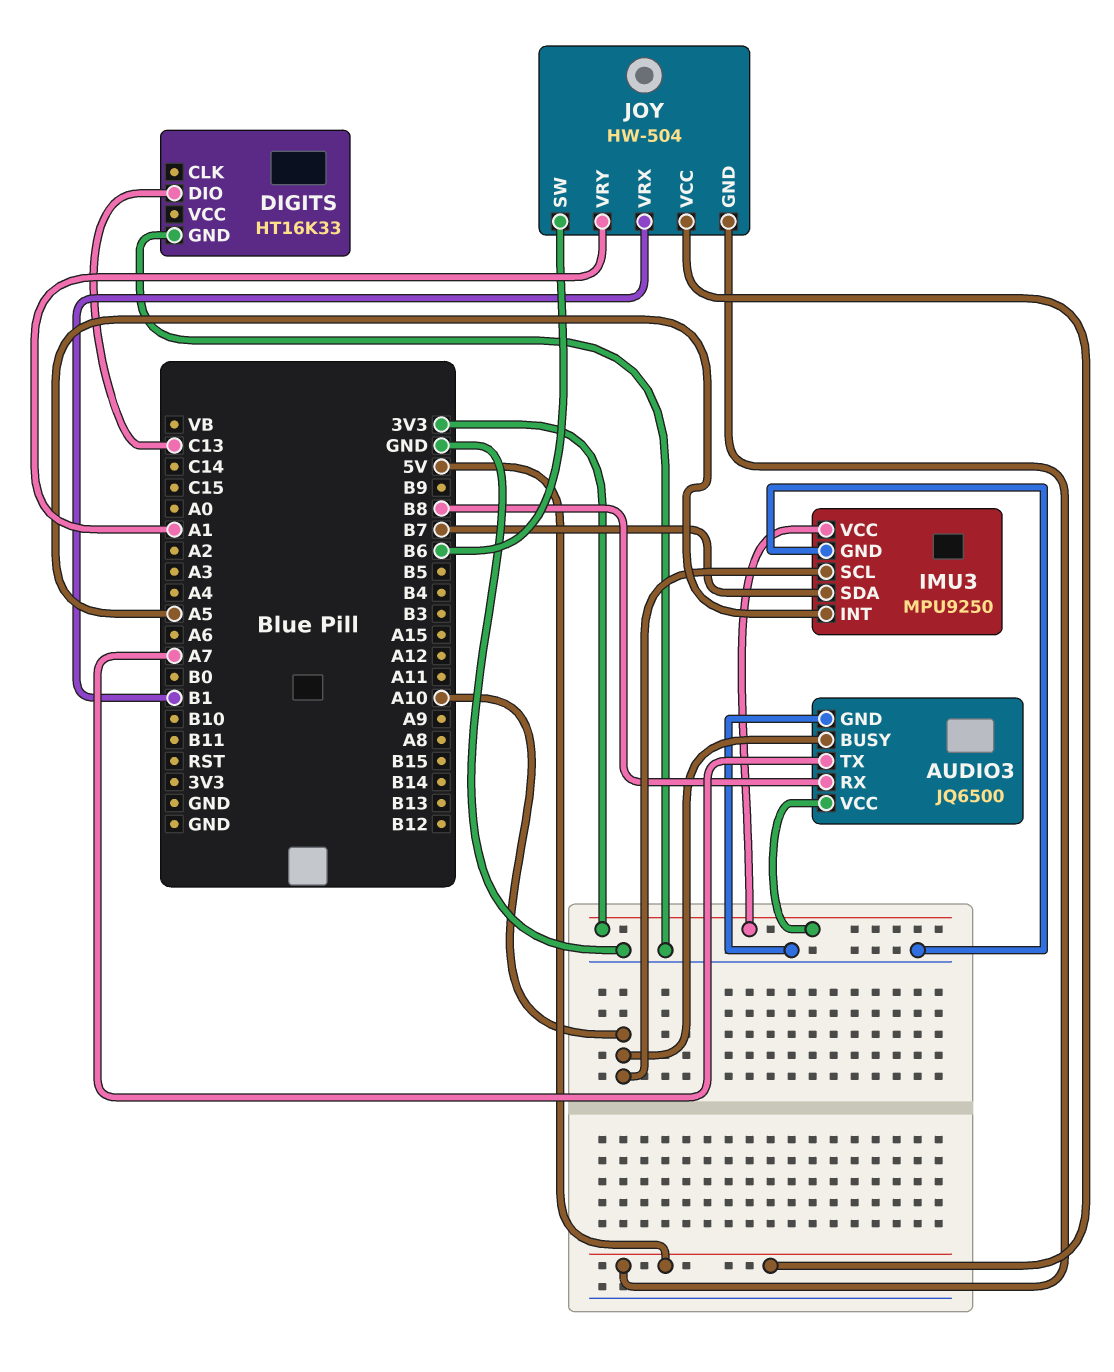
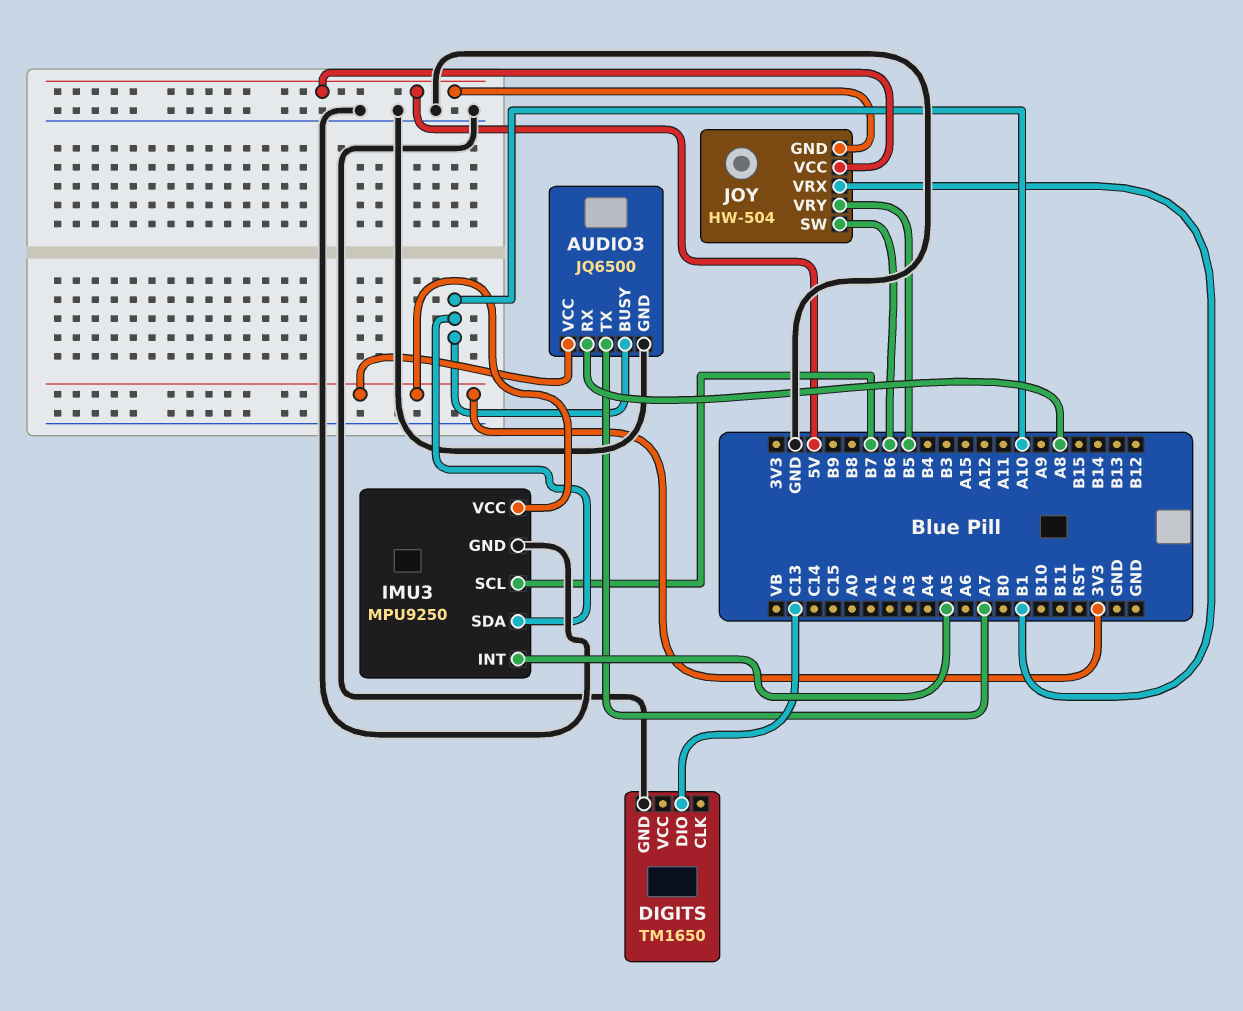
AUDIO3 pin RX: B8 -> A8
DIGITS: HT16K33 -> TM1650
IMU3 pin SCL: A10 -> B7
IMU3 pin SDA: B7 -> A10
JOY pin VRY: A1 -> B5

